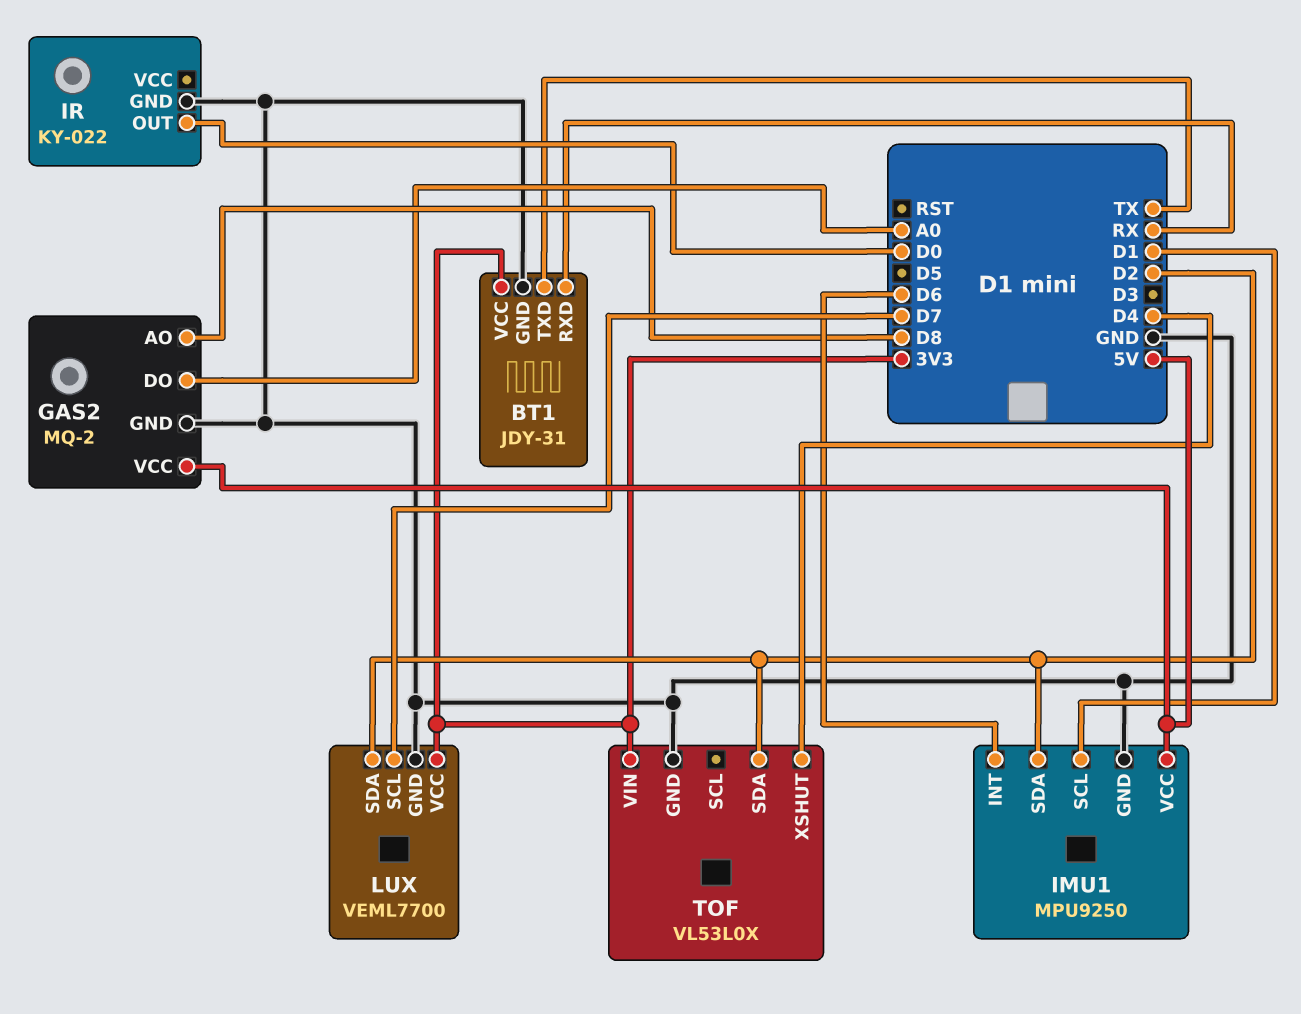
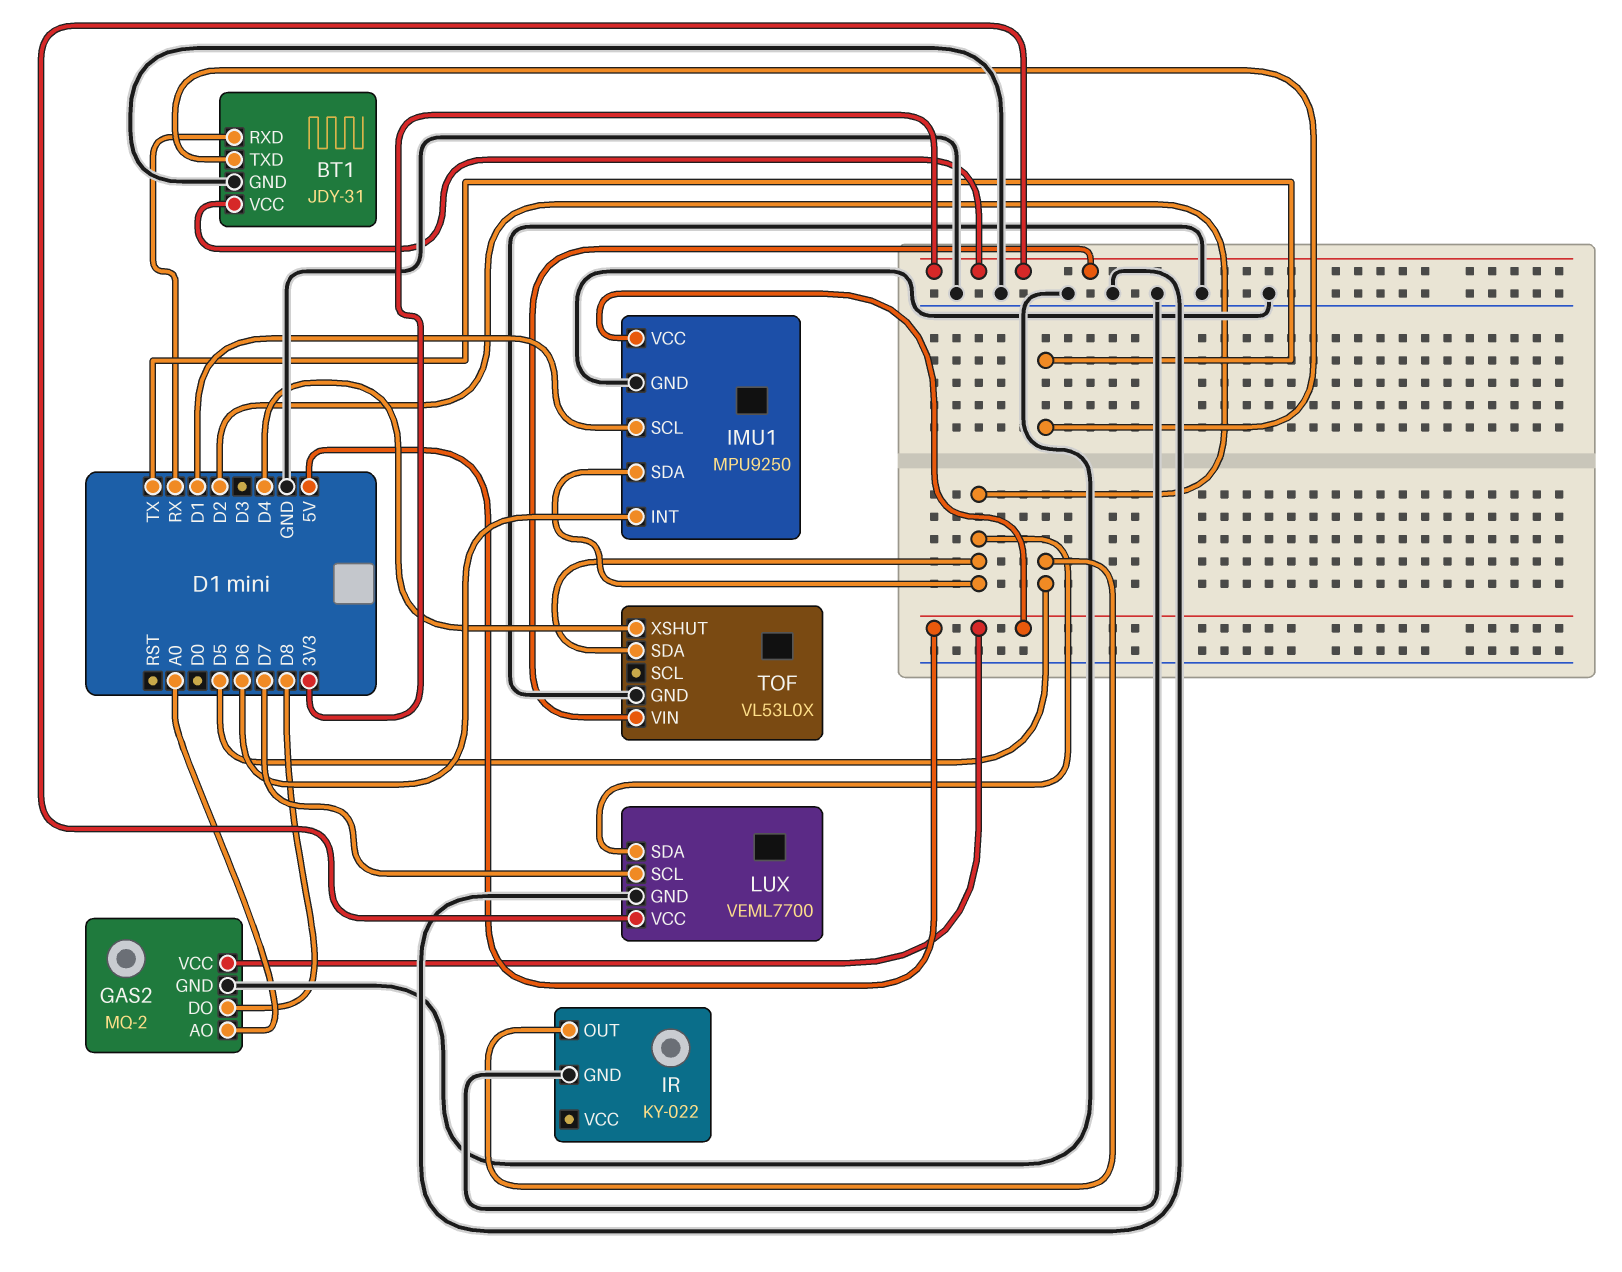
GAS2 pin AO: D8 -> A0
GAS2 pin DO: A0 -> D8
IR pin OUT: D0 -> D5

